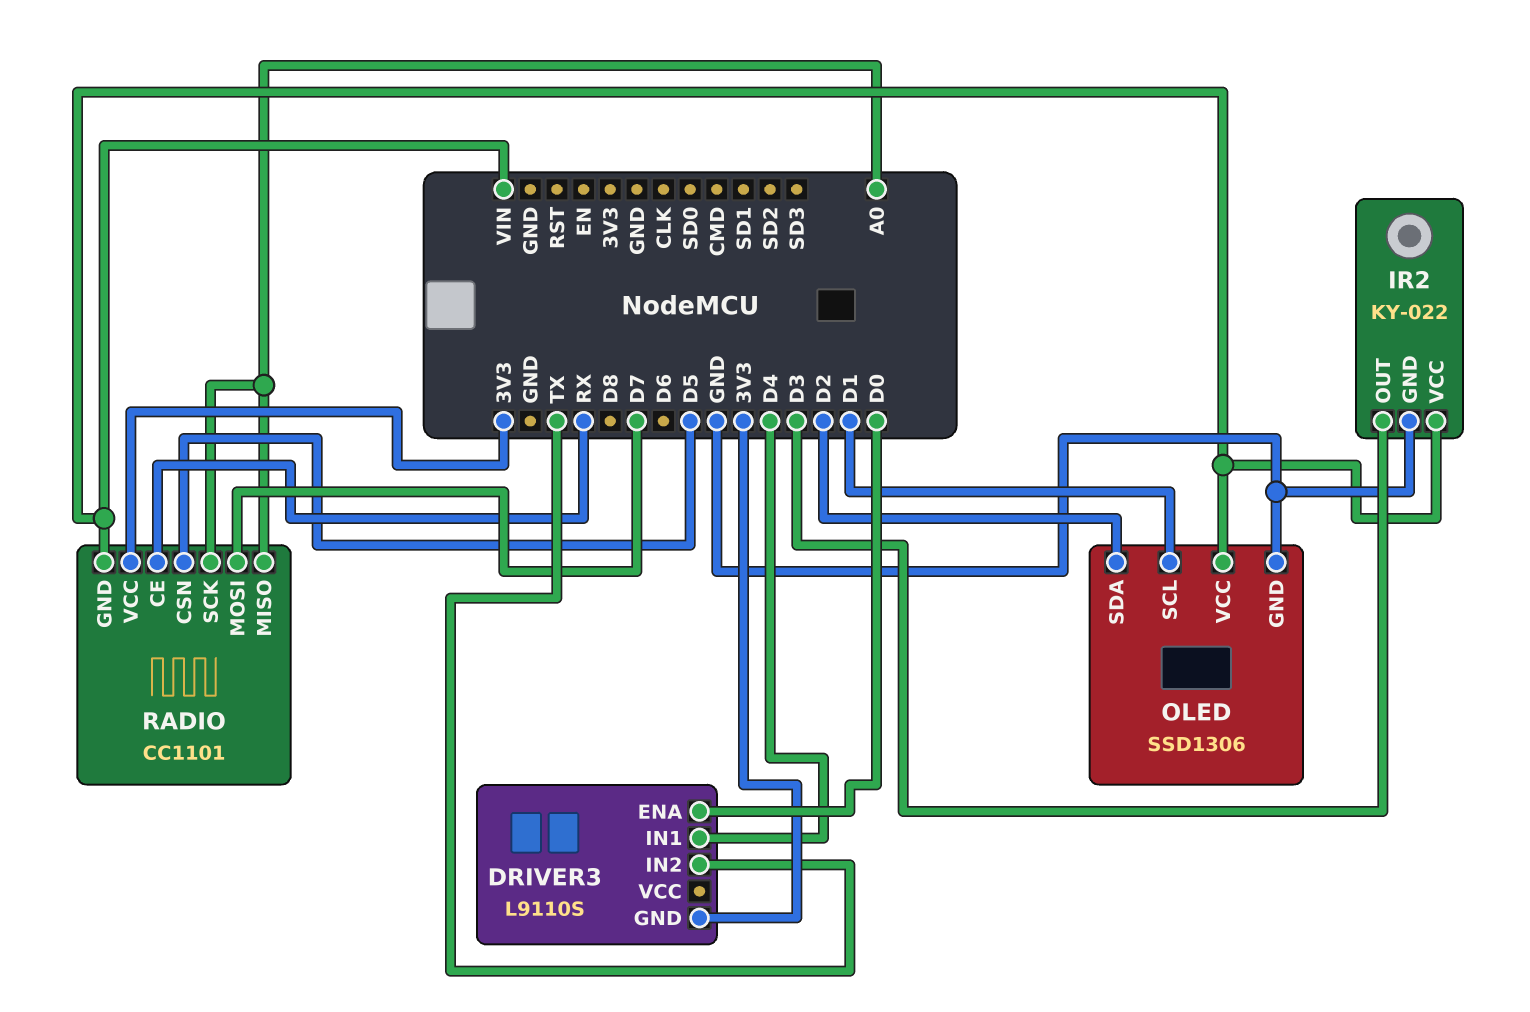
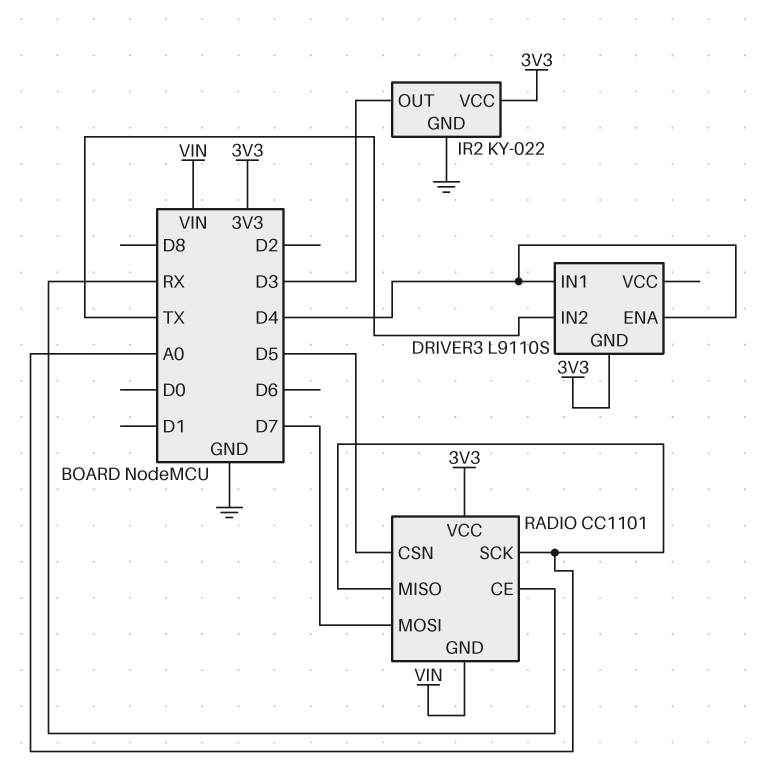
DRIVER3 pin ENA: D0 -> D4
IR2 pin VCC: VIN -> 3V3
OLED: SSD1306 -> none
OLED pin GND: GND -> none
OLED pin SCL: D1 -> none
OLED pin SDA: D2 -> none
OLED pin VCC: VIN -> none

